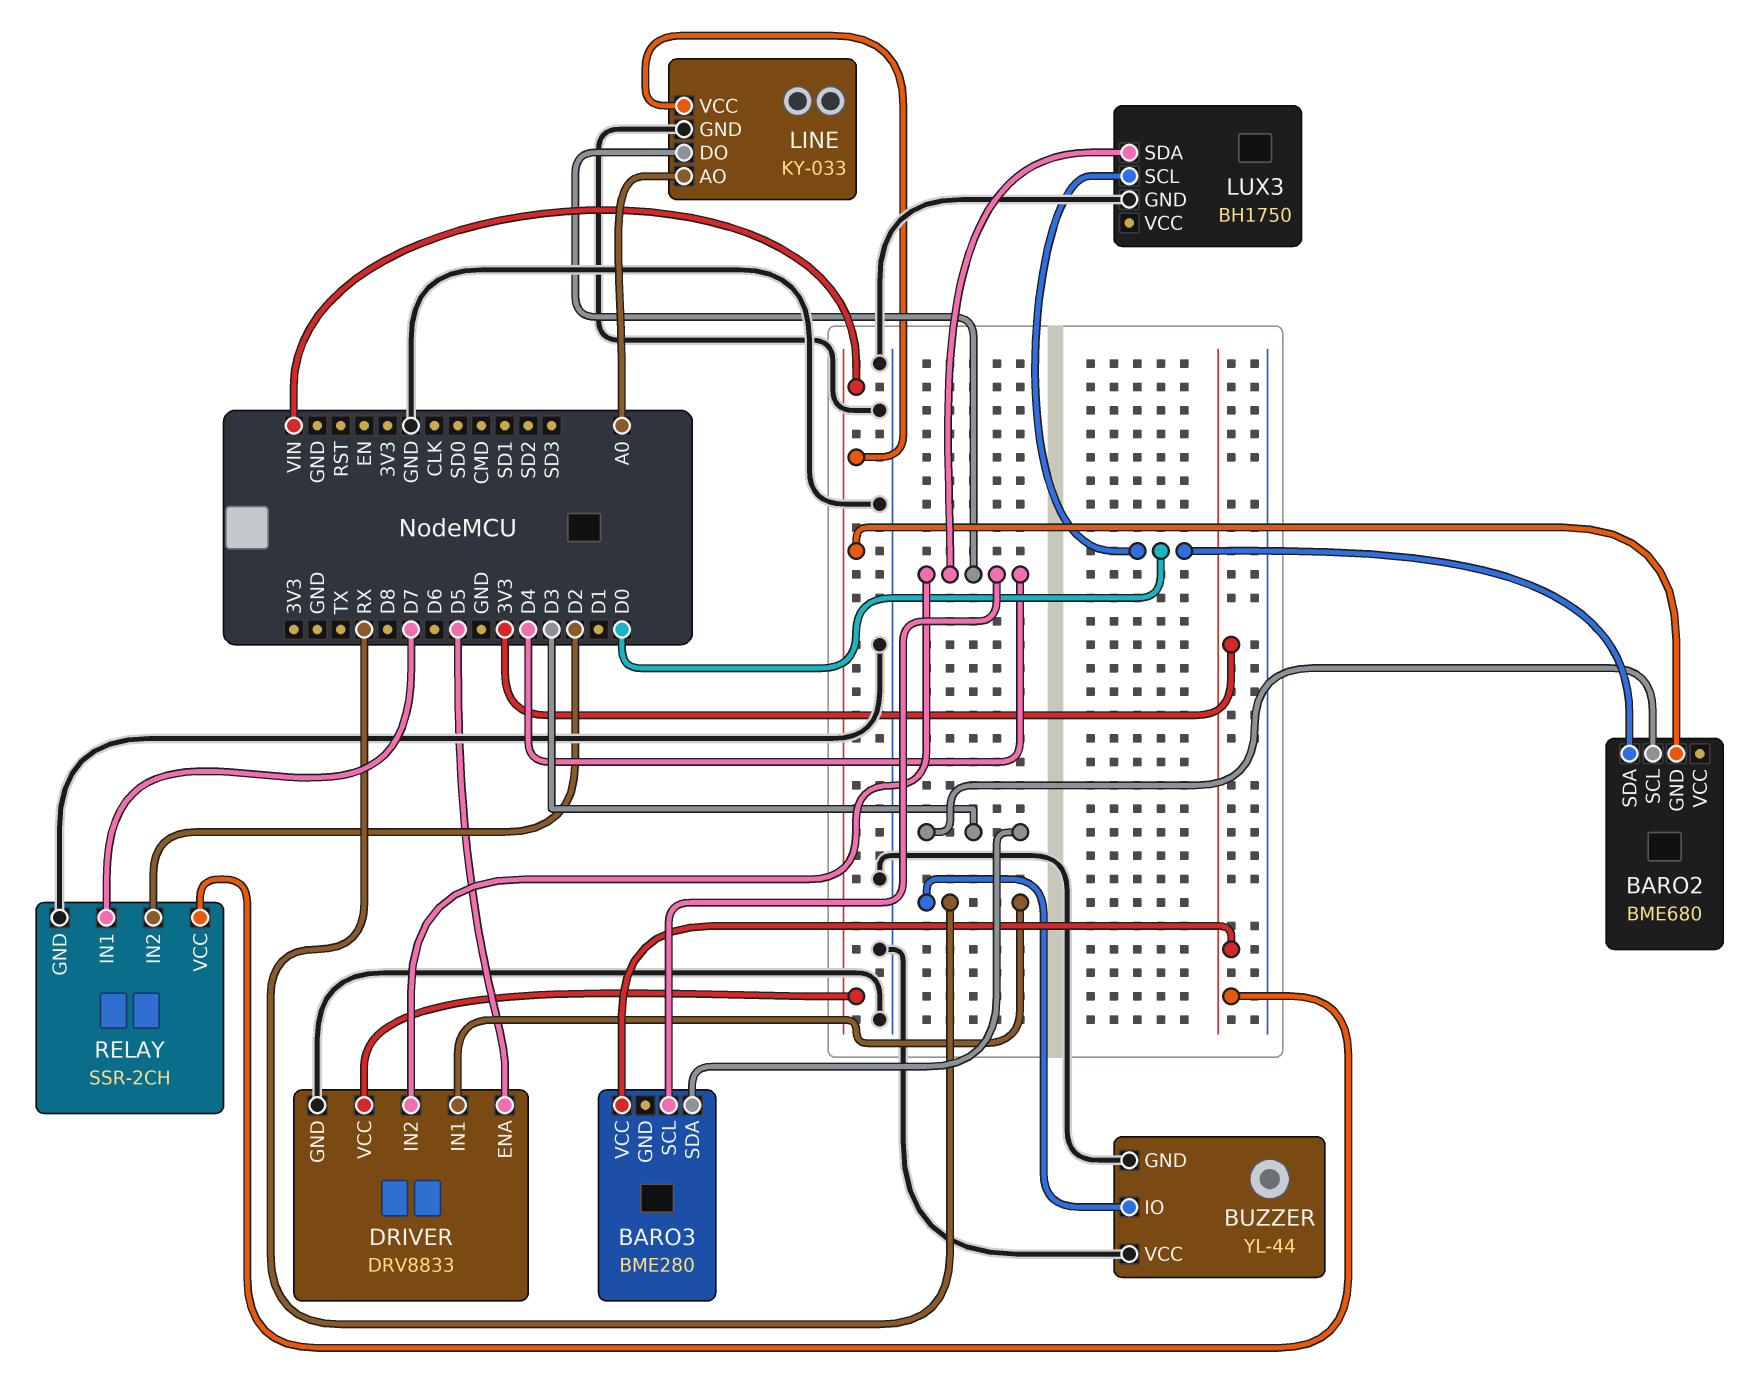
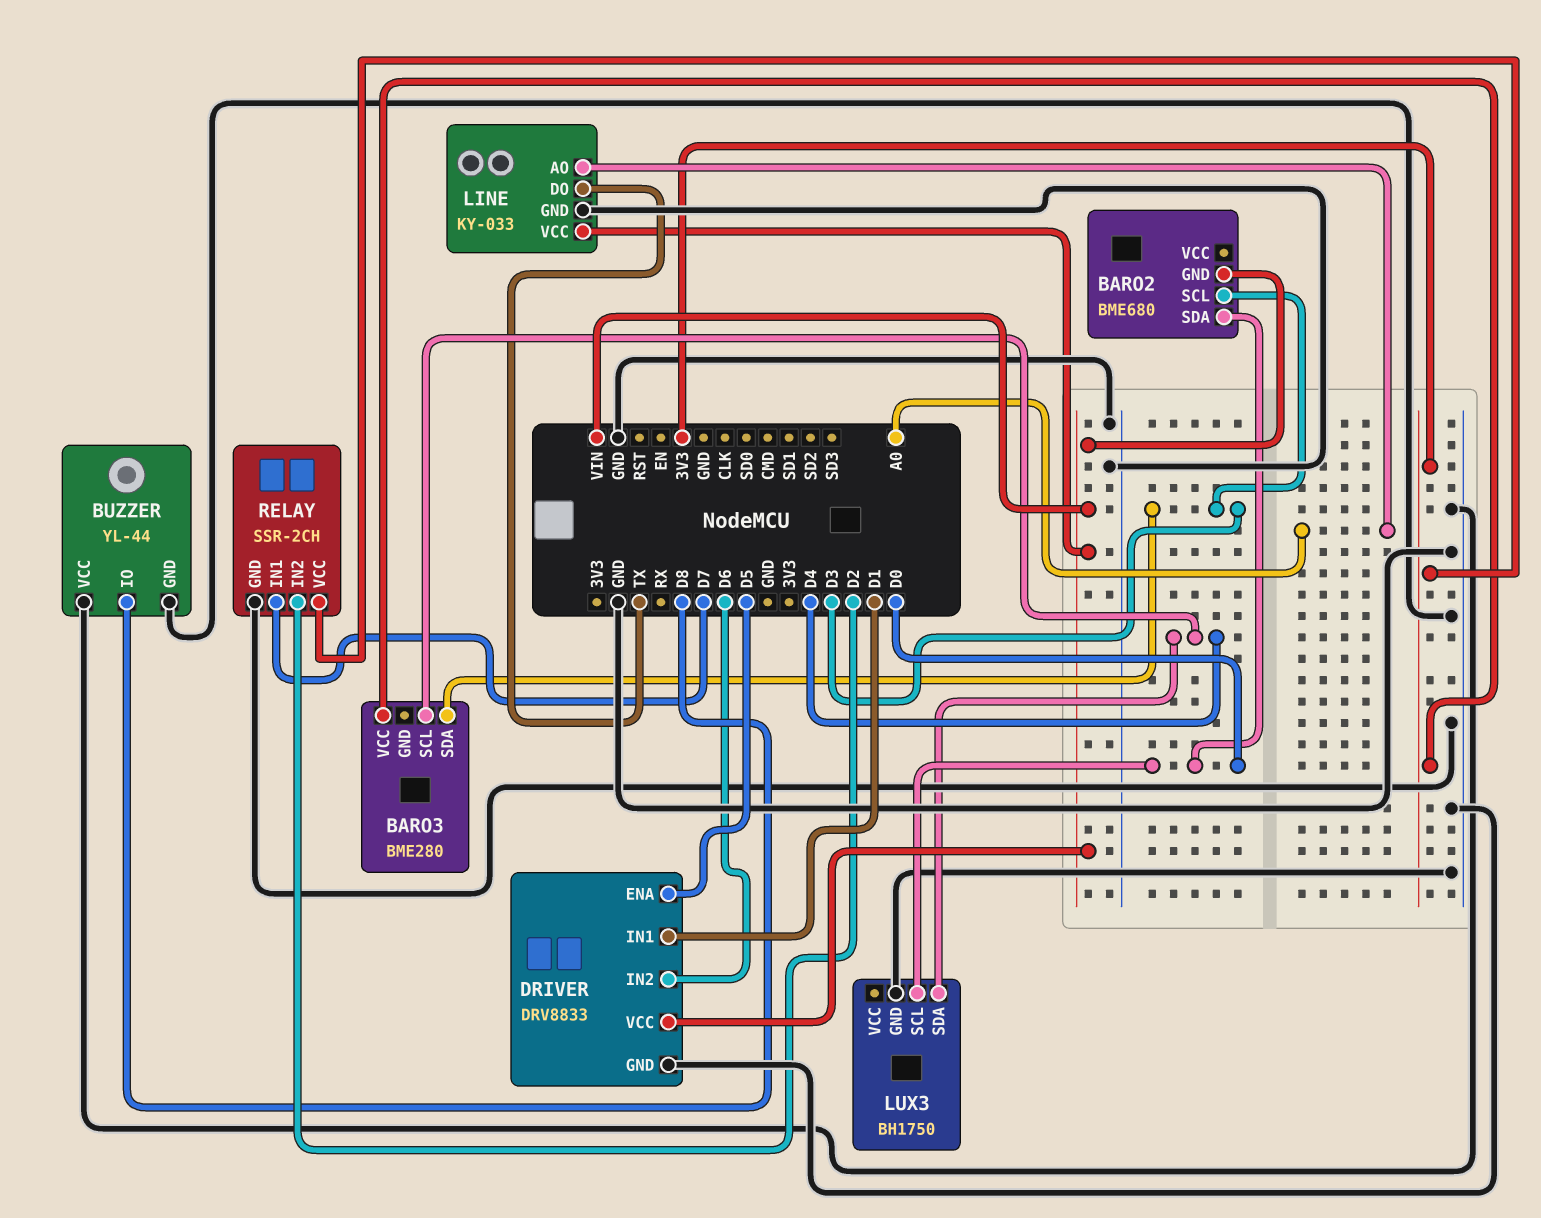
BUZZER pin IO: RX -> D8
DRIVER pin IN1: RX -> D1
DRIVER pin IN2: D4 -> D6
LINE pin DO: D4 -> TX

